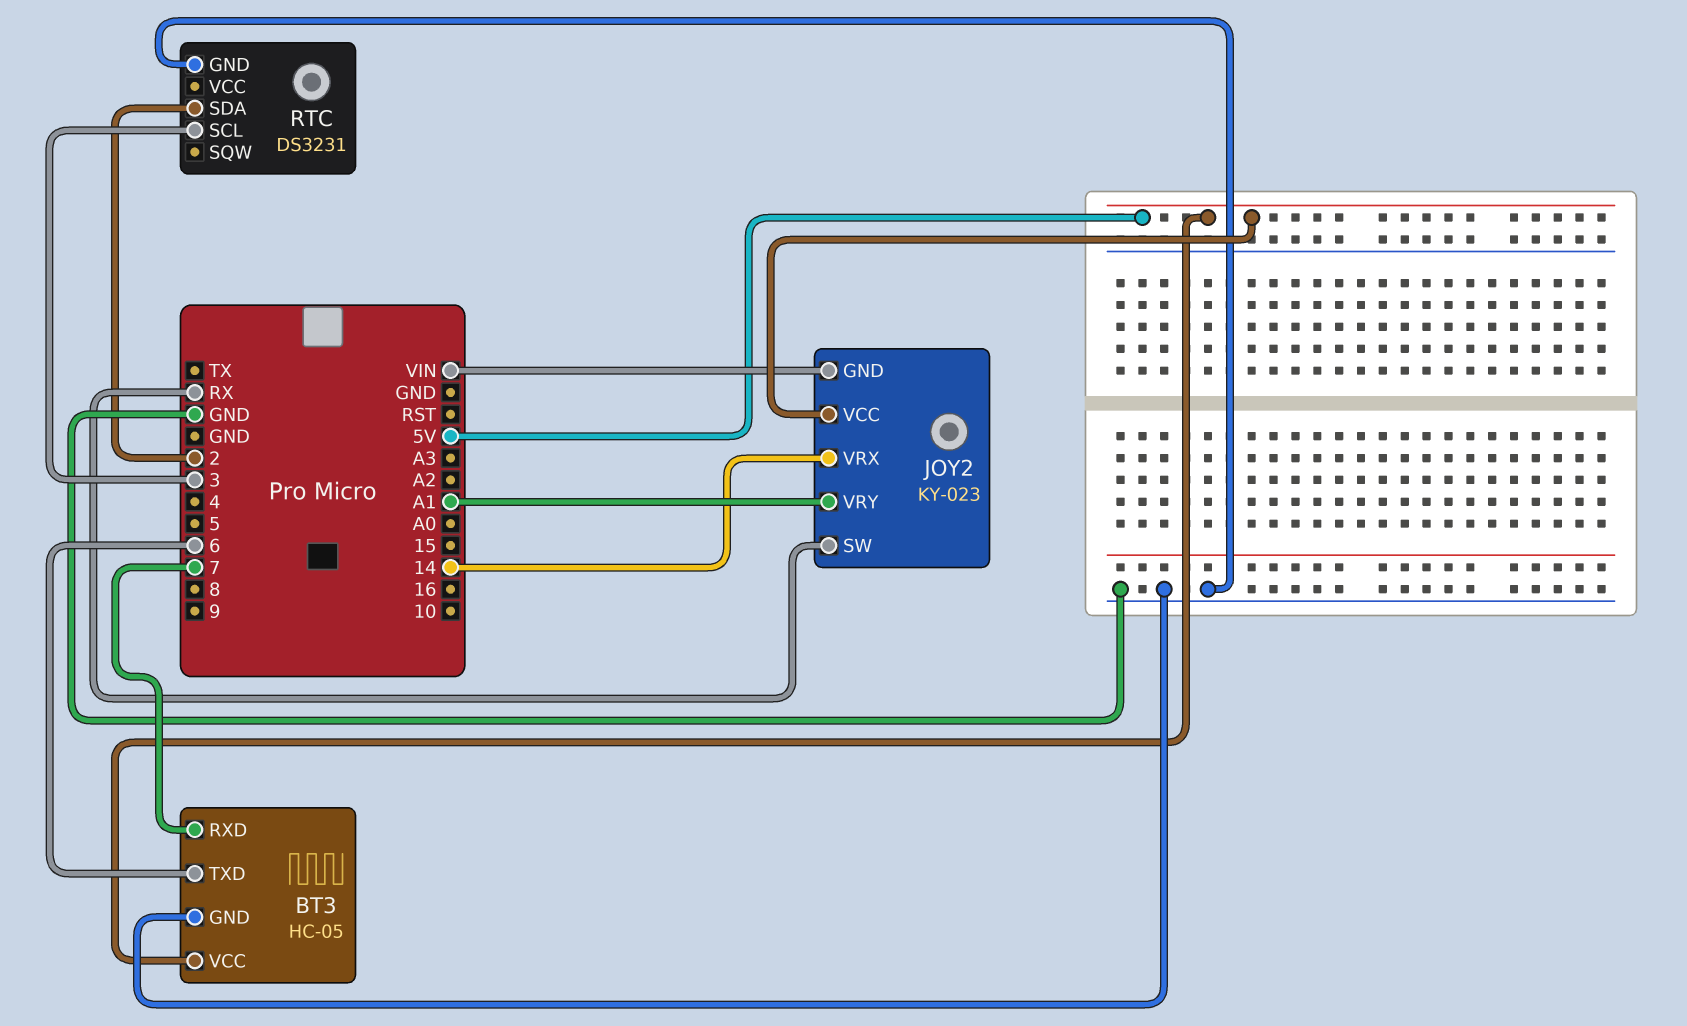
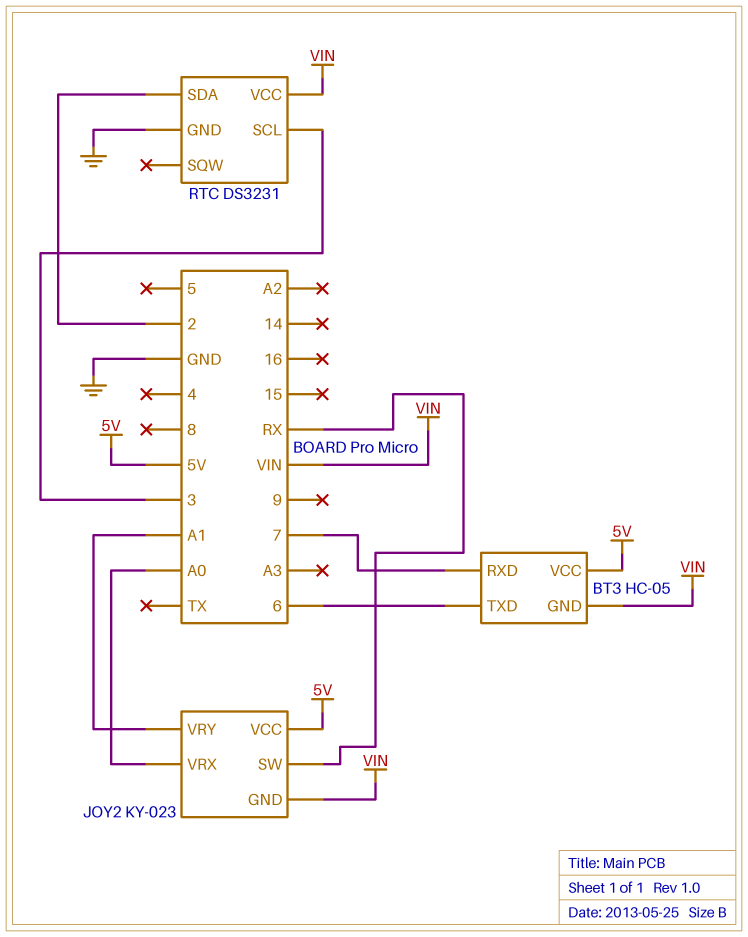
BT3 pin GND: GND -> VIN
JOY2 pin VRX: 14 -> A0
RTC pin VCC: none -> VIN

